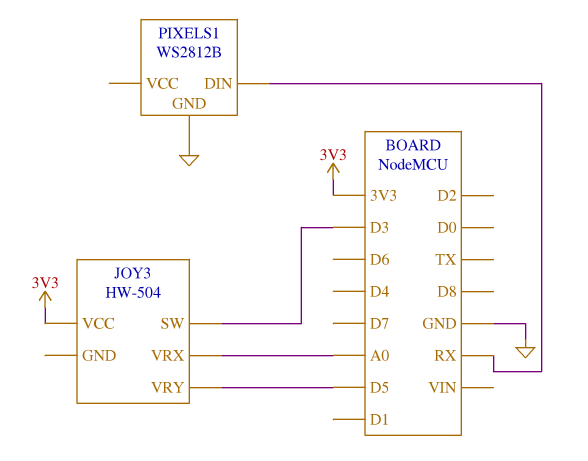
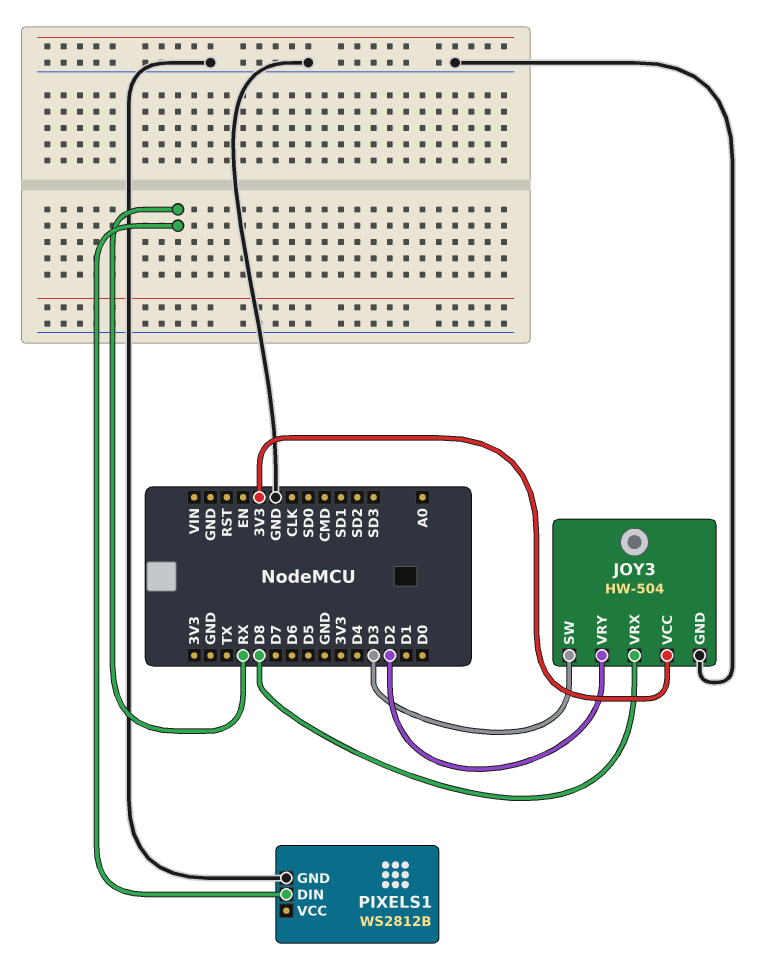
JOY3 pin GND: none -> GND
JOY3 pin VRX: A0 -> D8
JOY3 pin VRY: D5 -> D2

